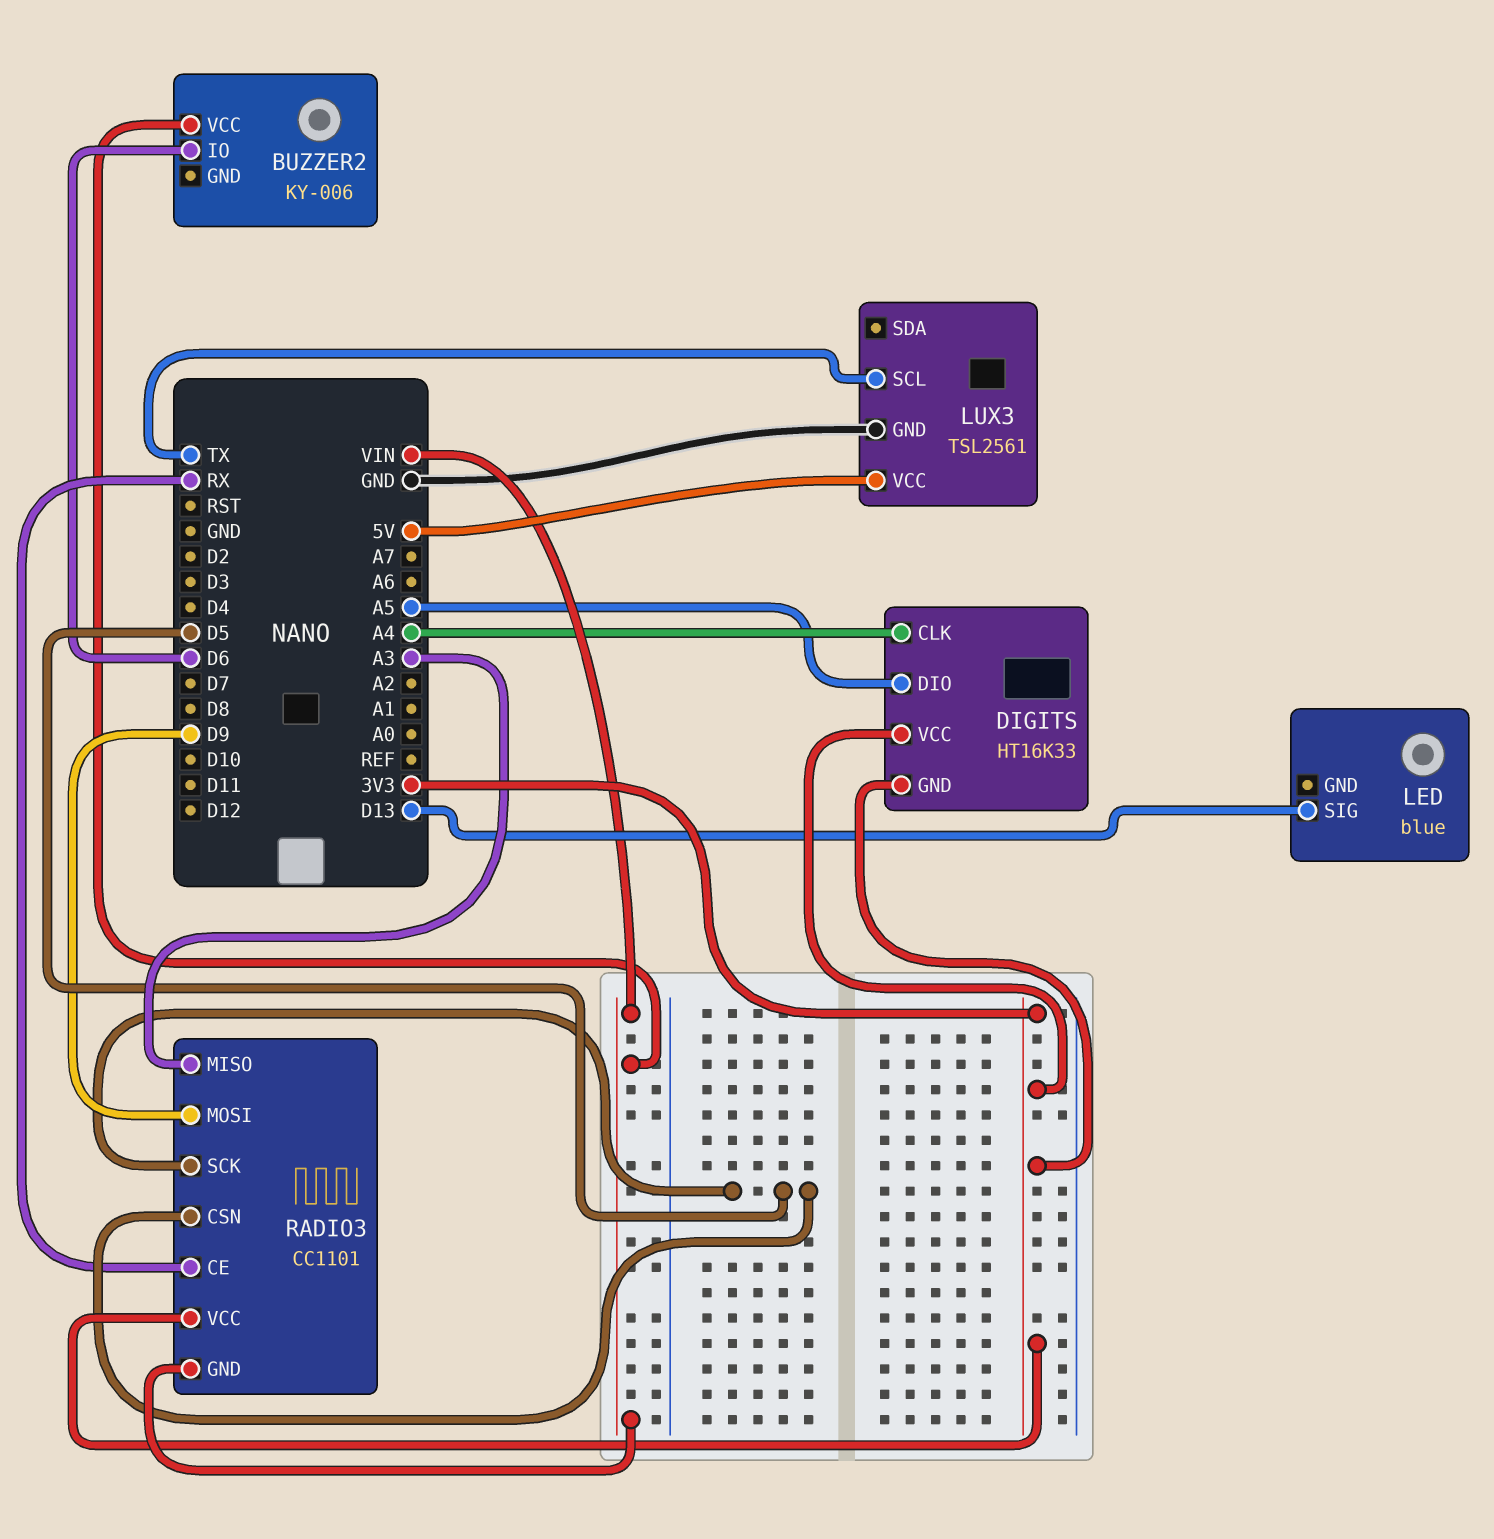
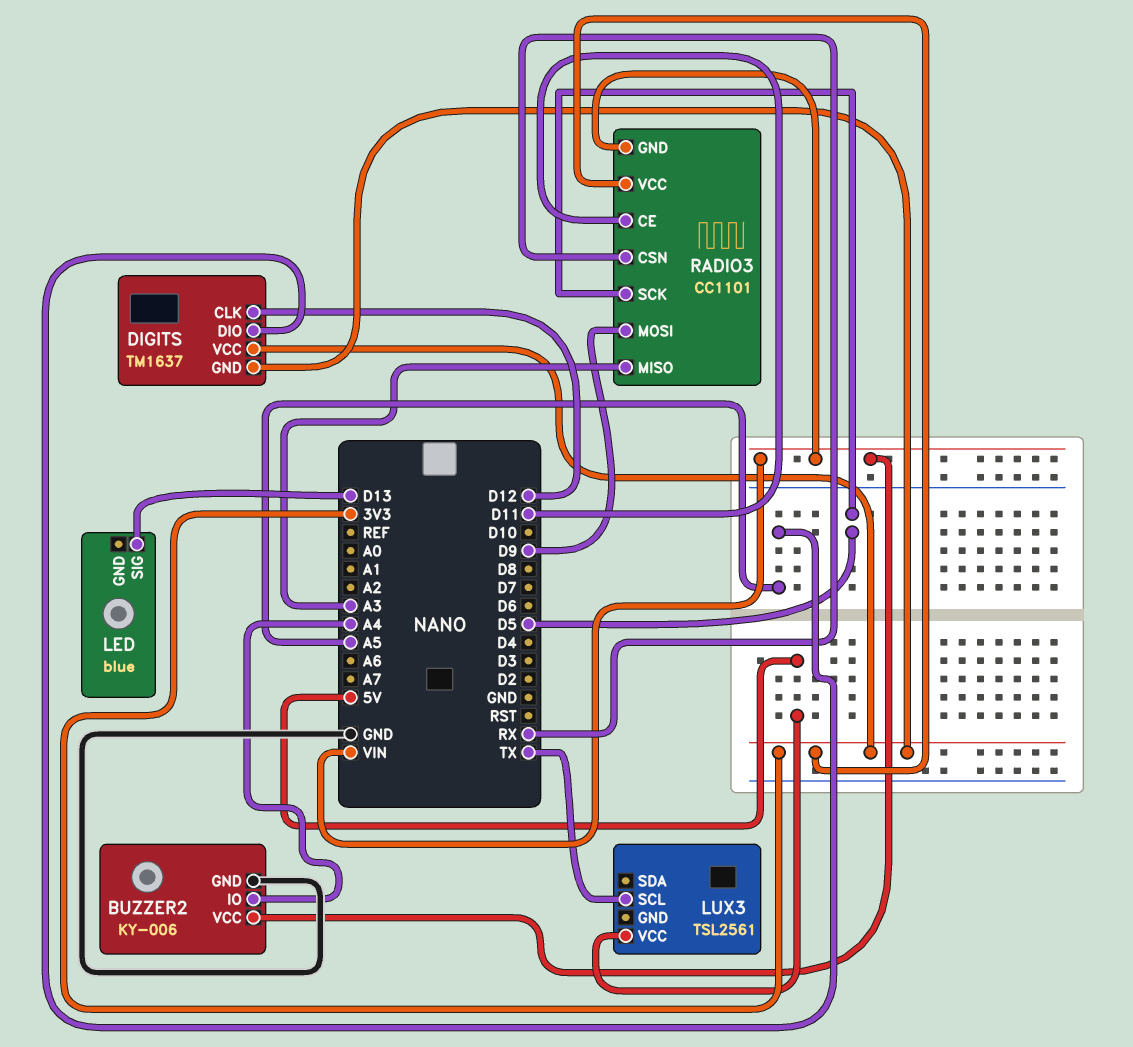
BUZZER2 pin GND: none -> GND
BUZZER2 pin IO: D6 -> A4
DIGITS: HT16K33 -> TM1637
DIGITS pin CLK: A4 -> D12
LUX3 pin GND: GND -> none
RADIO3 pin CE: RX -> D11
RADIO3 pin CSN: D5 -> RX

